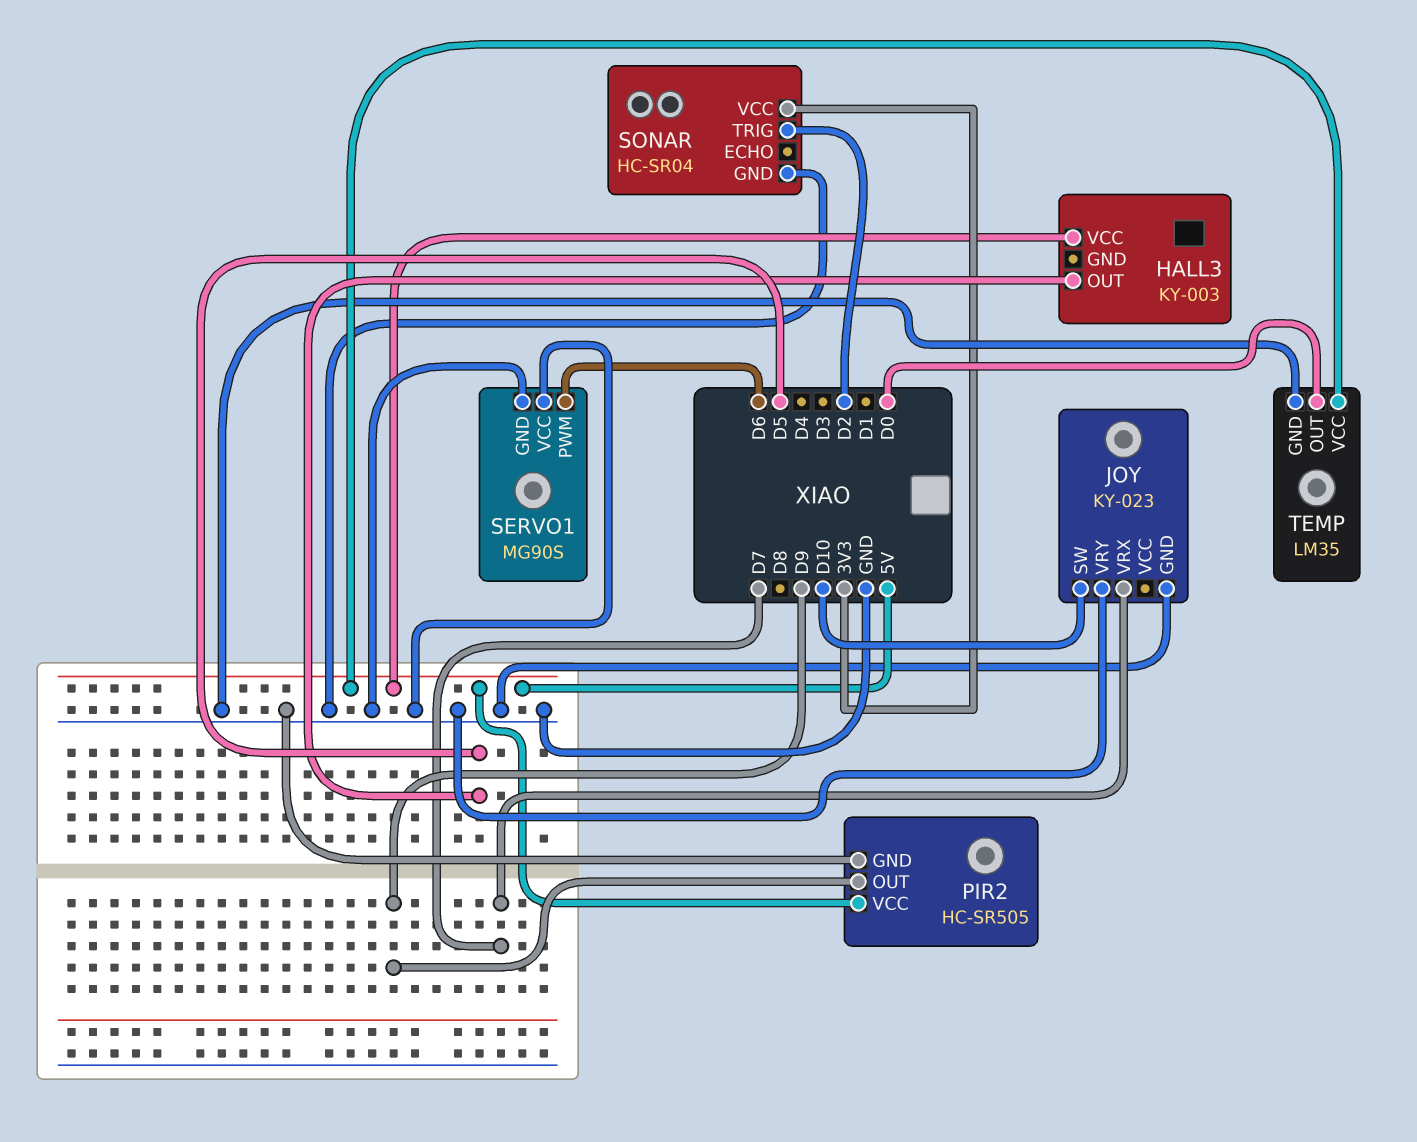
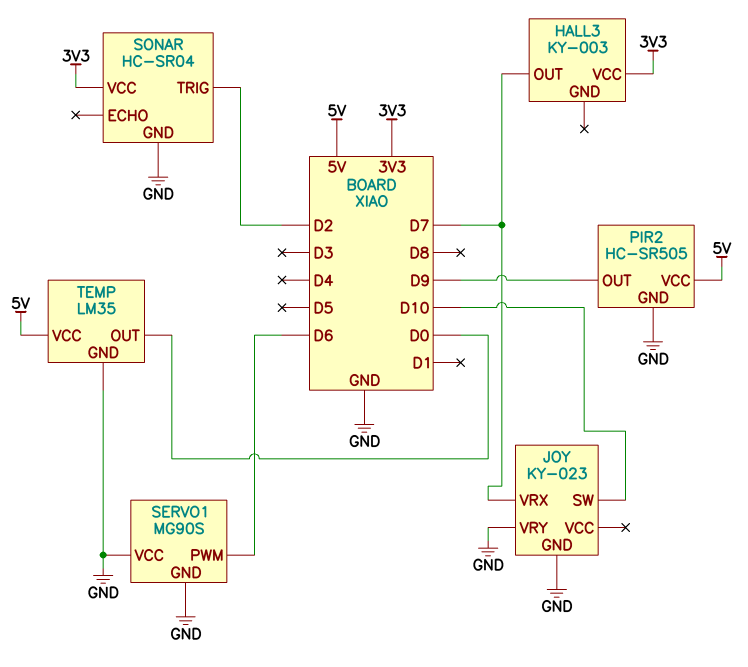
HALL3 pin OUT: D5 -> D7
HALL3 pin VCC: 5V -> 3V3

